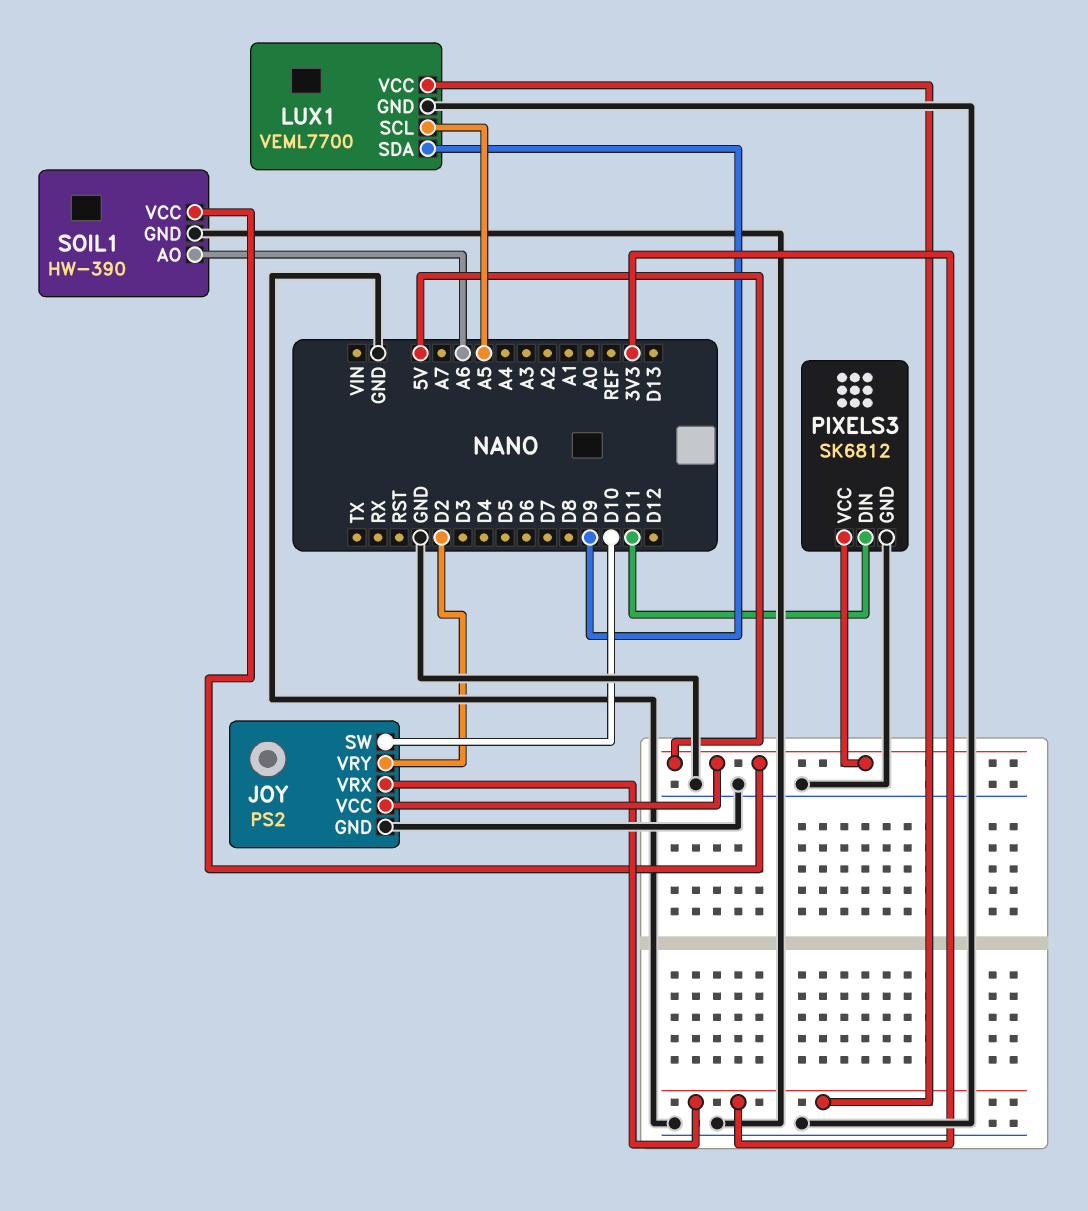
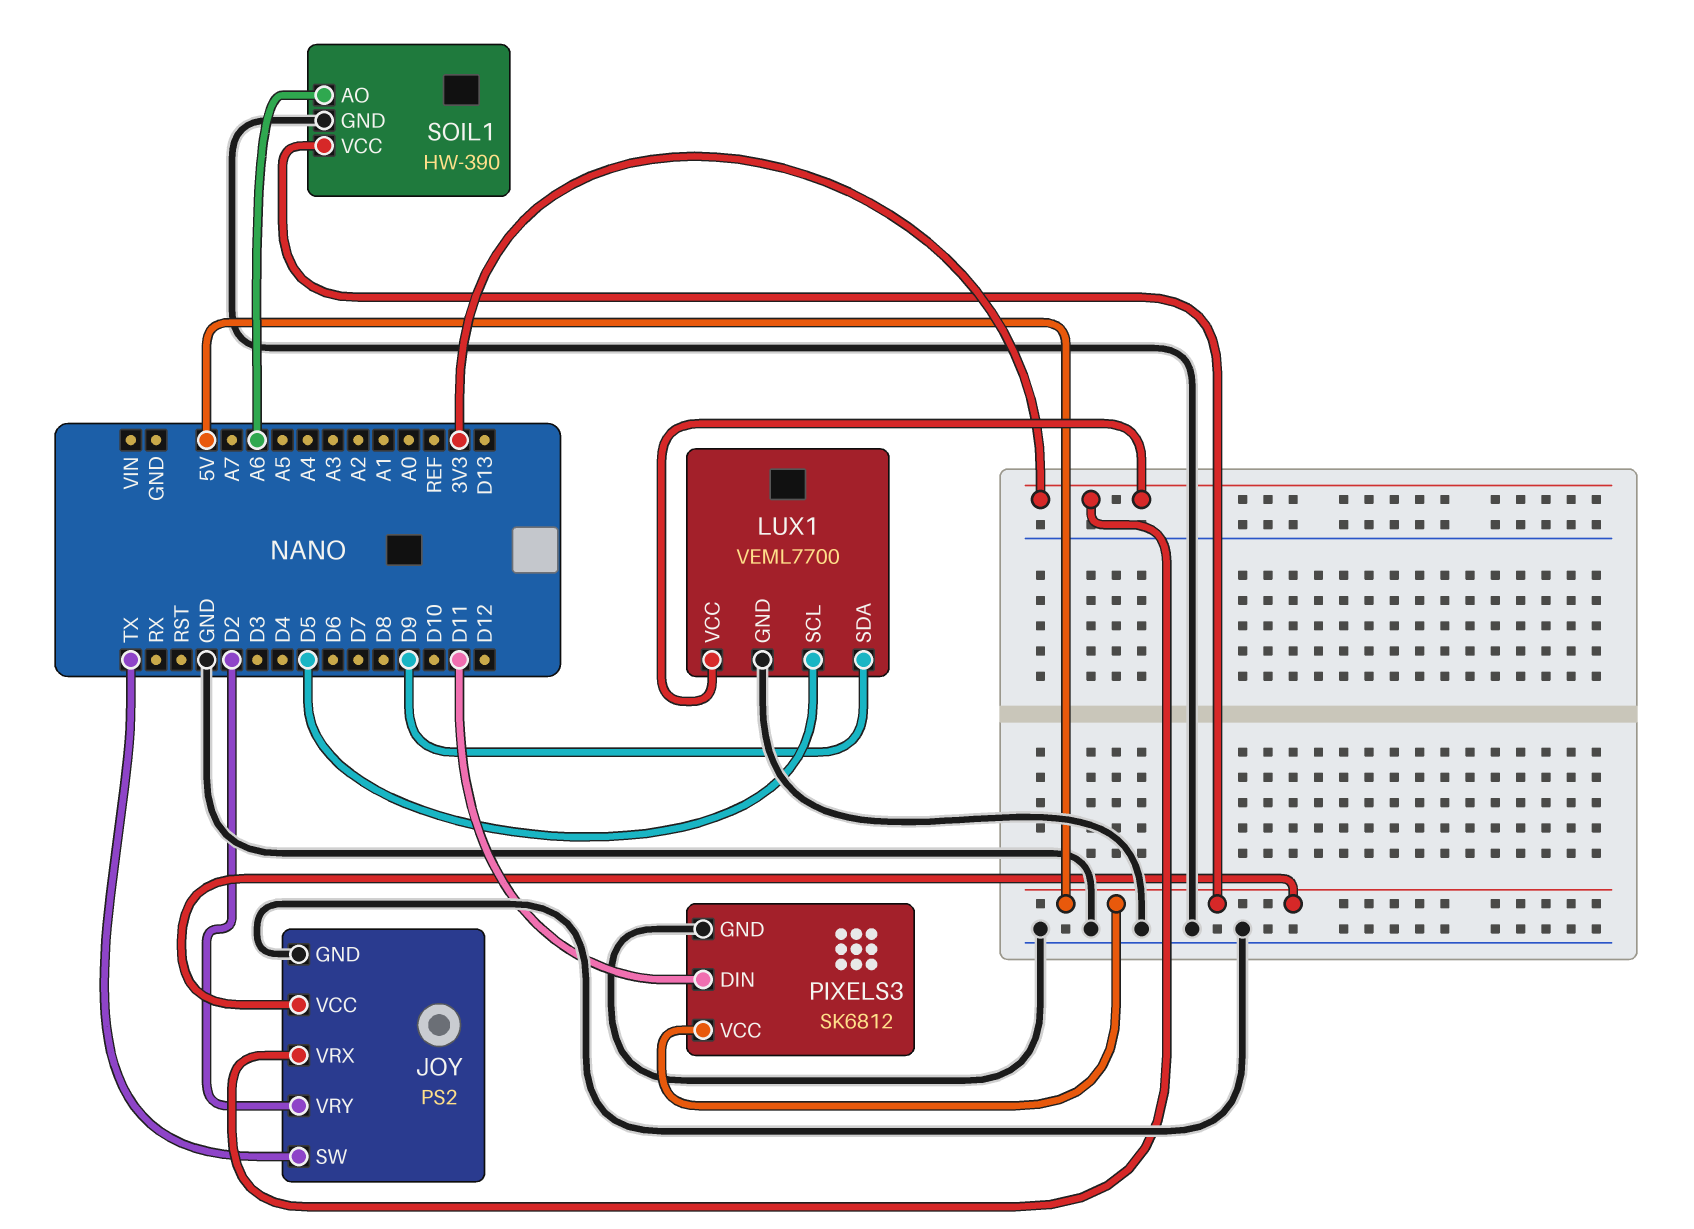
JOY pin SW: D10 -> TX
LUX1 pin SCL: A5 -> D5

